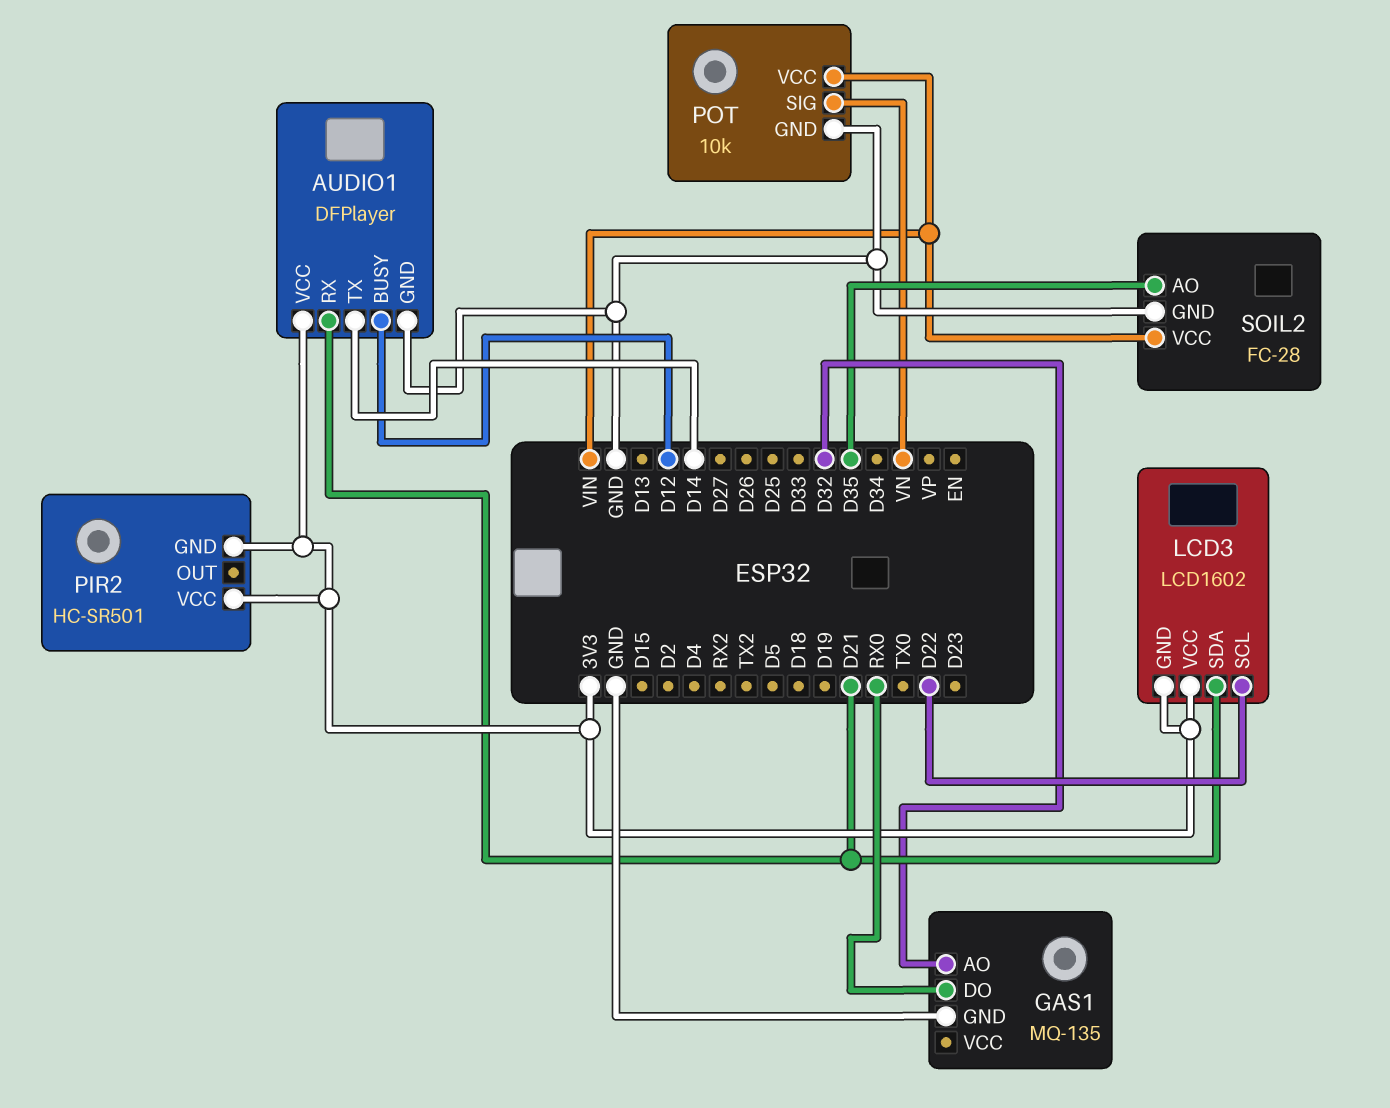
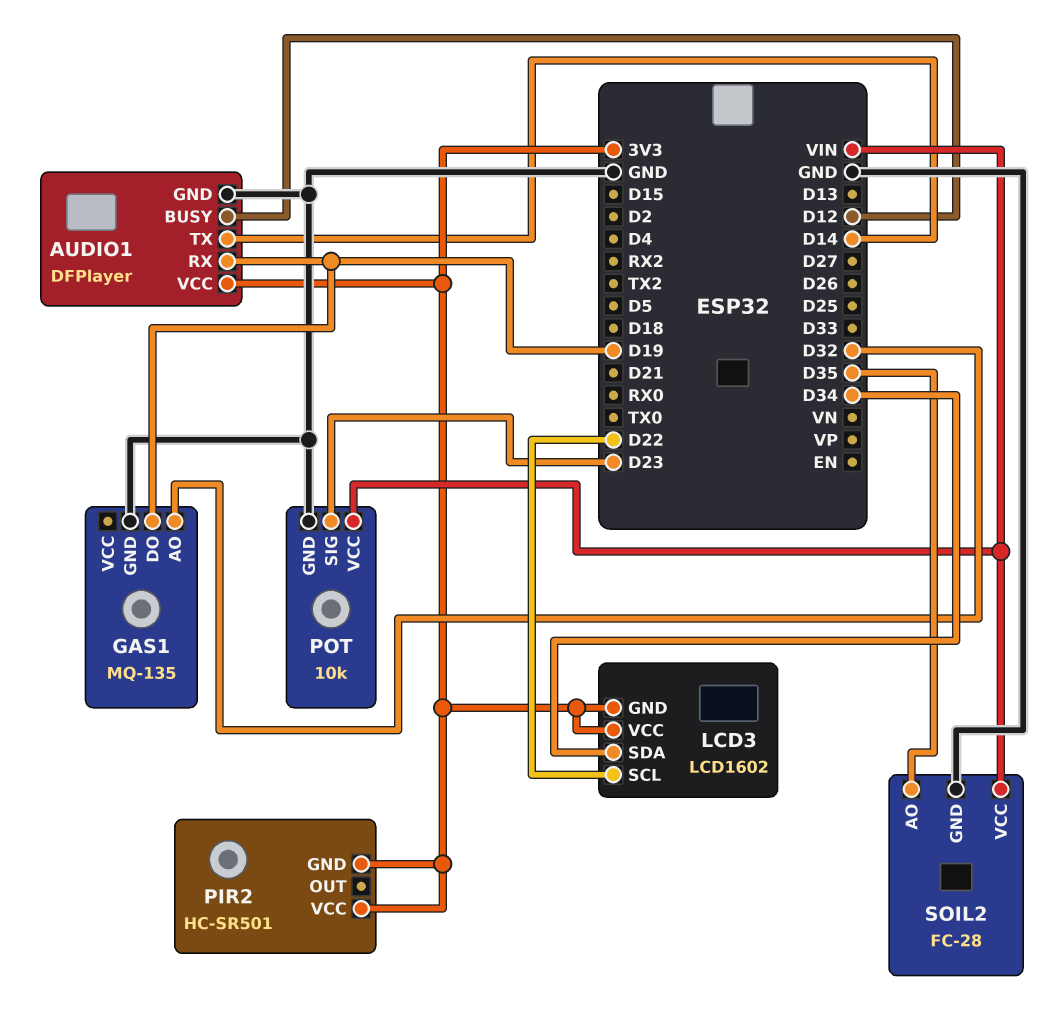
AUDIO1 pin RX: D21 -> D19
GAS1 pin DO: RX0 -> D19
LCD3 pin SDA: D21 -> D34
POT pin SIG: VN -> D23

